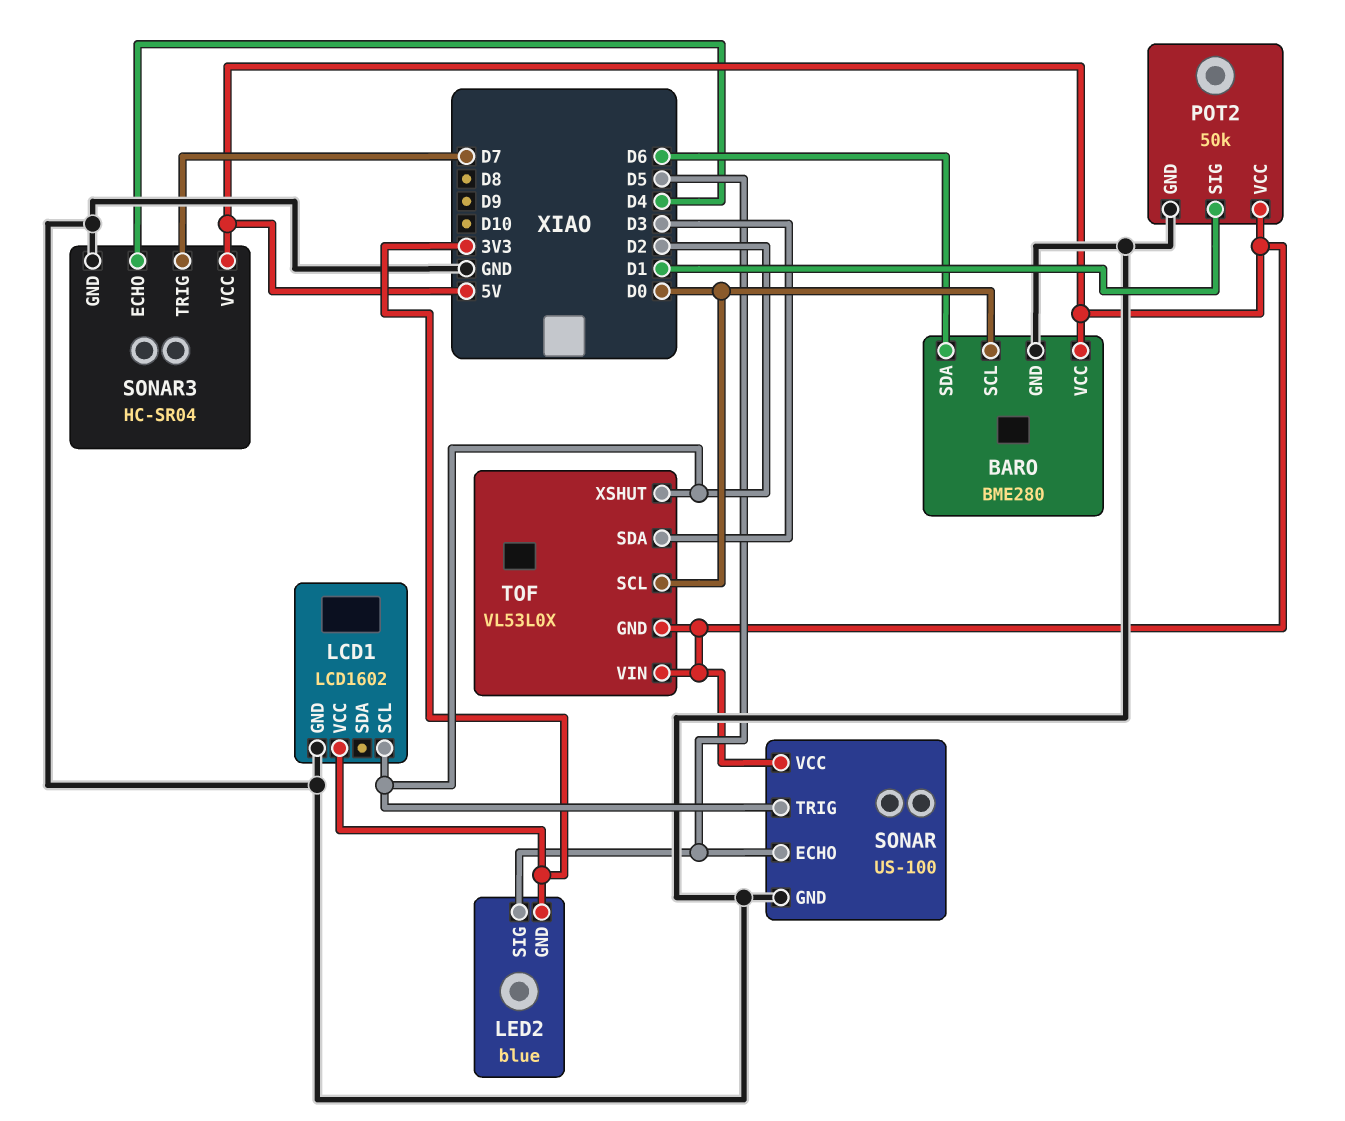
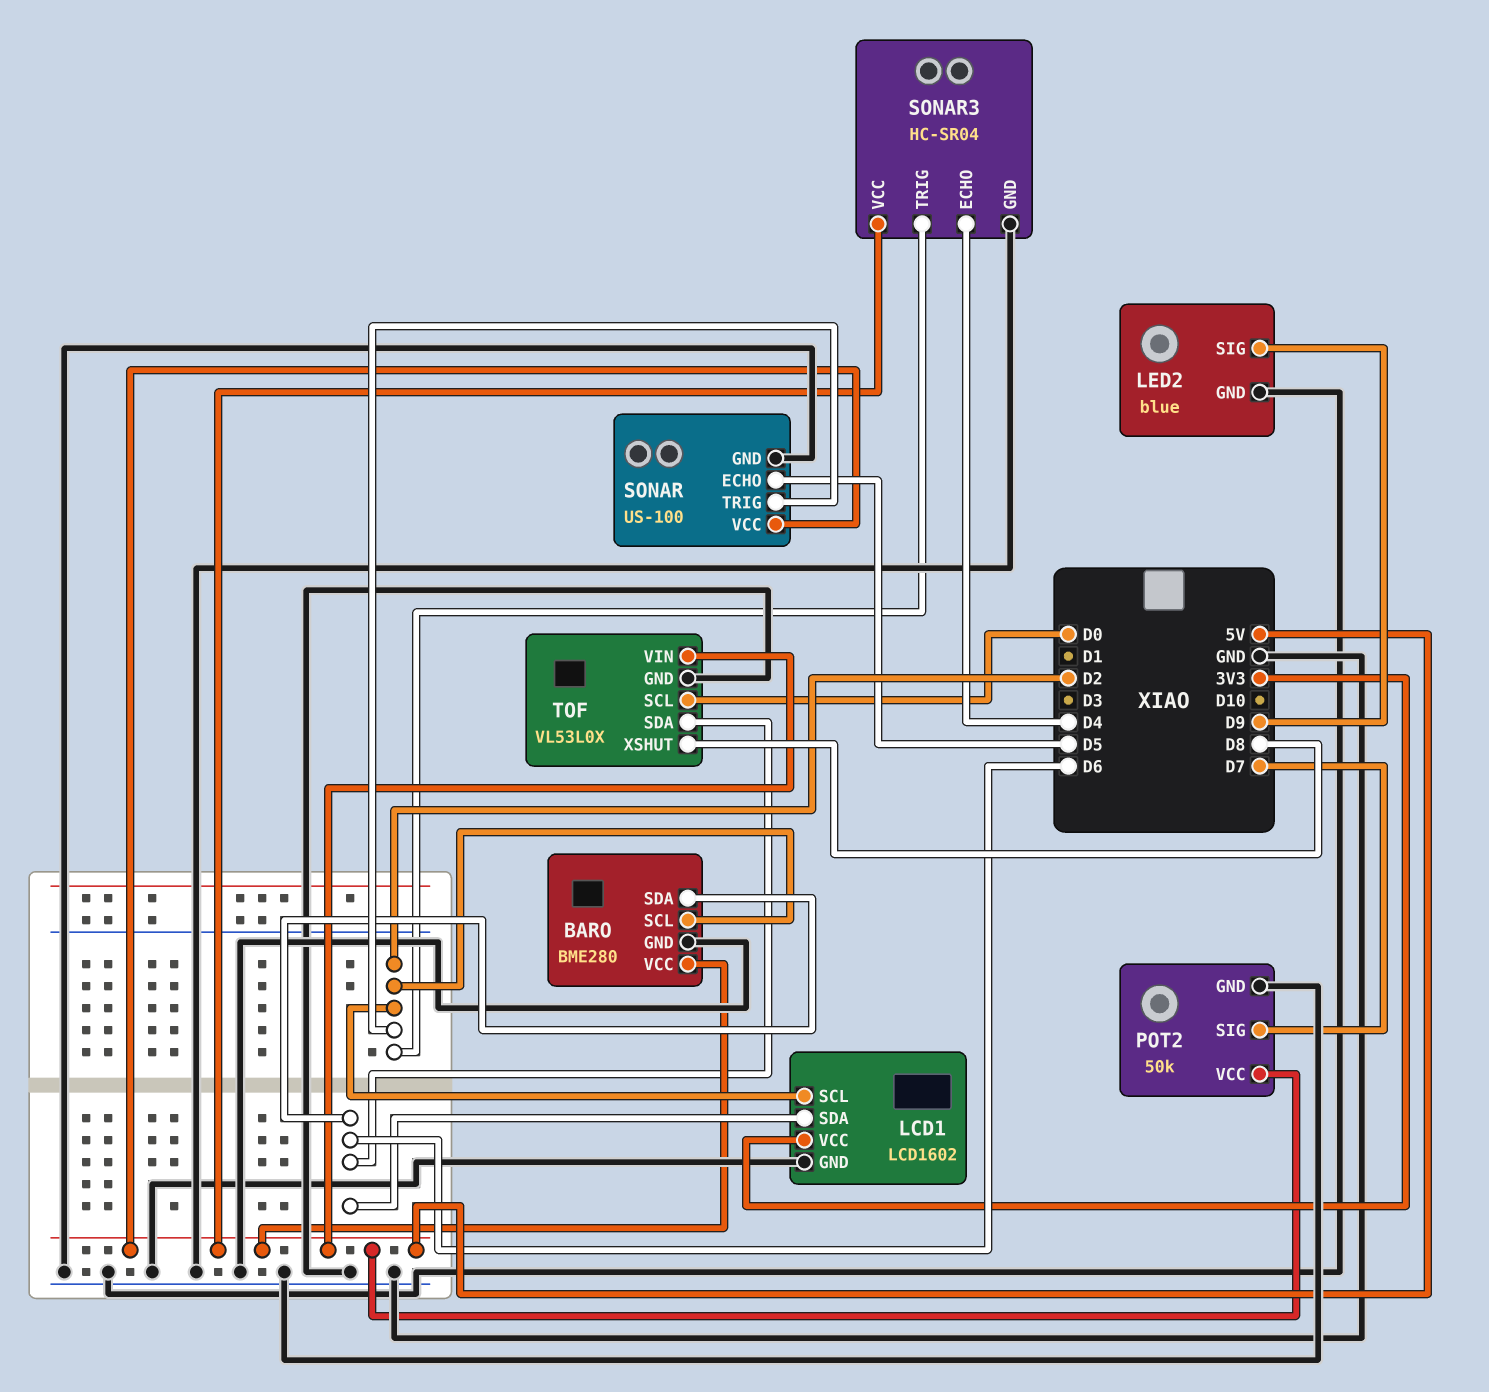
BARO pin SCL: D0 -> D2
LCD1 pin SDA: none -> D6
LED2 pin GND: 3V3 -> GND
LED2 pin SIG: D5 -> D9
POT2 pin SIG: D1 -> D7
SONAR3 pin TRIG: D7 -> D2
TOF pin GND: 5V -> GND
TOF pin SDA: D3 -> D6
TOF pin XSHUT: D2 -> D8

